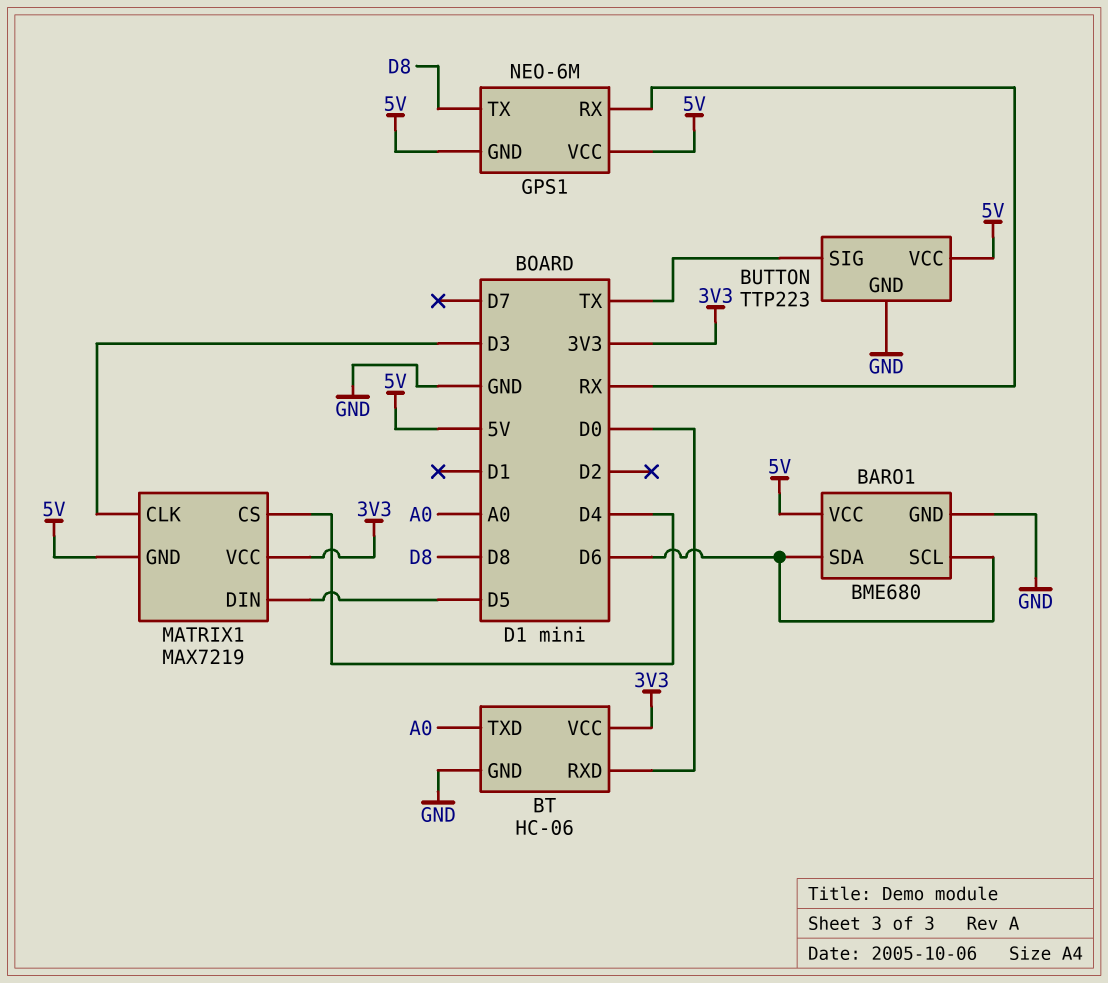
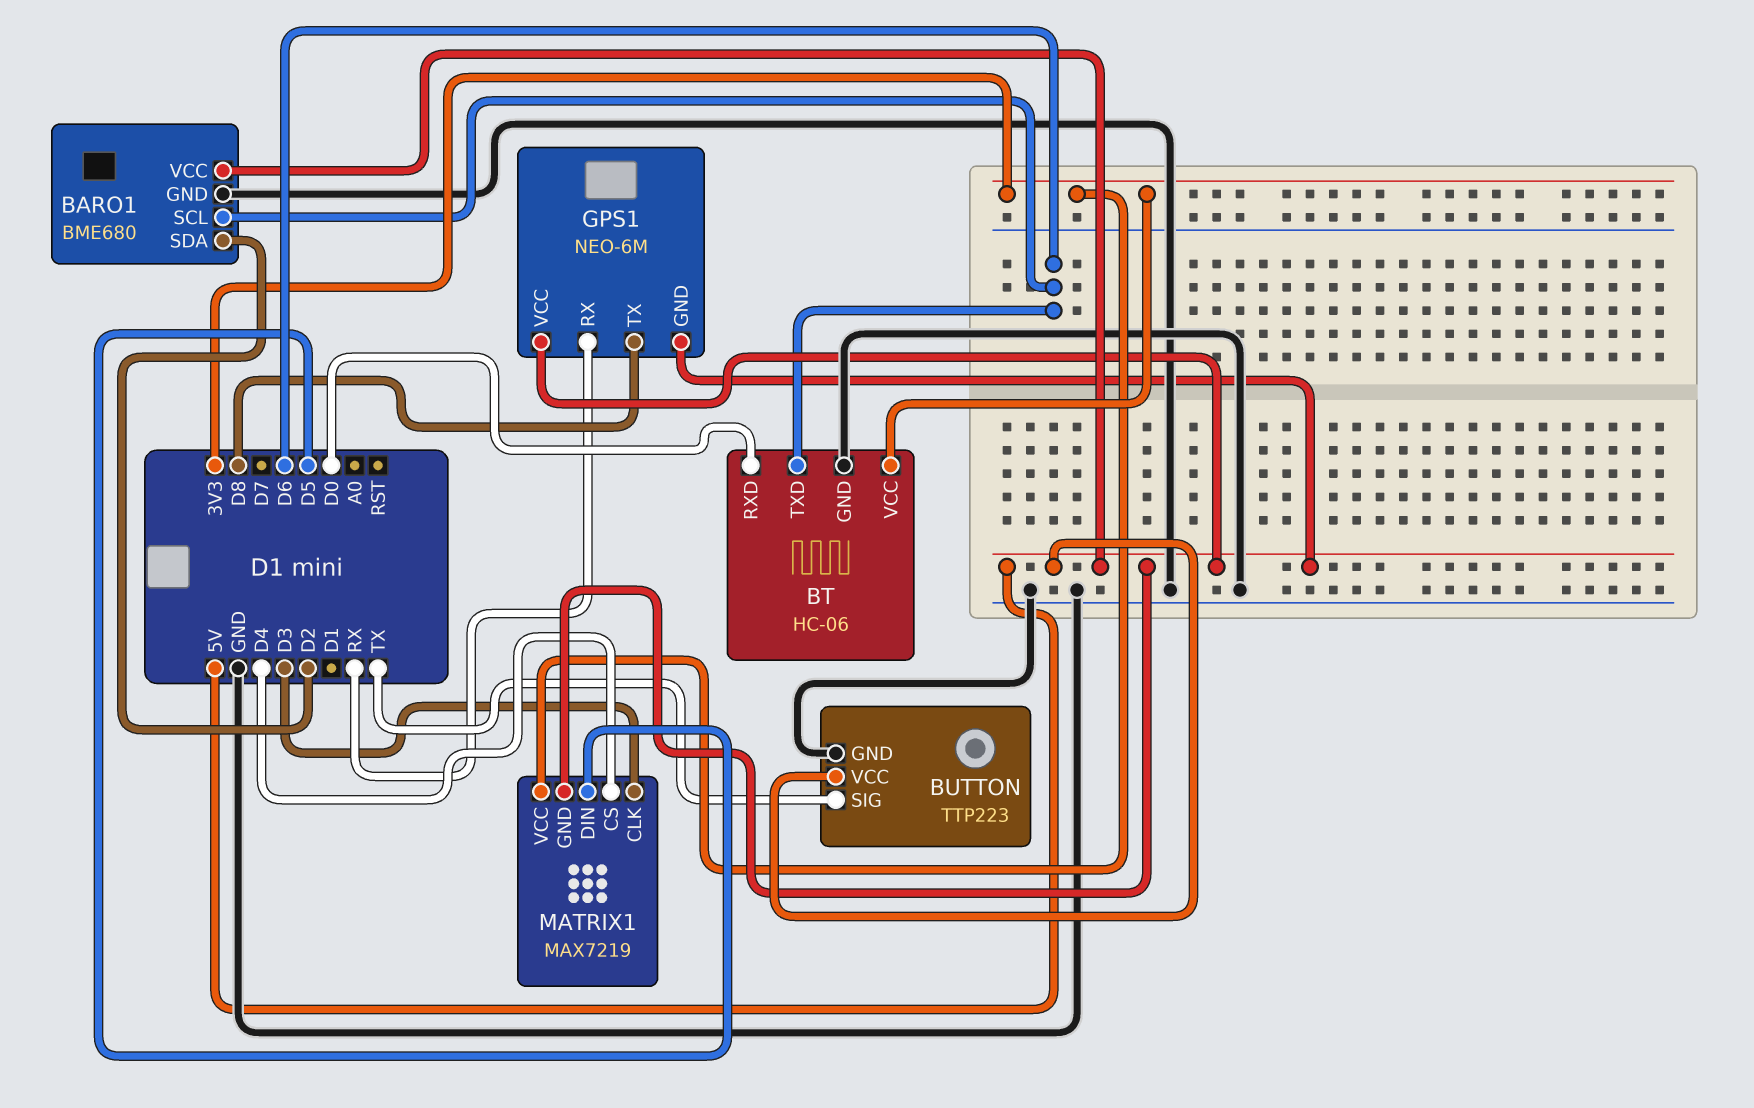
BARO1 pin SDA: D6 -> D2
BT pin TXD: A0 -> D6

